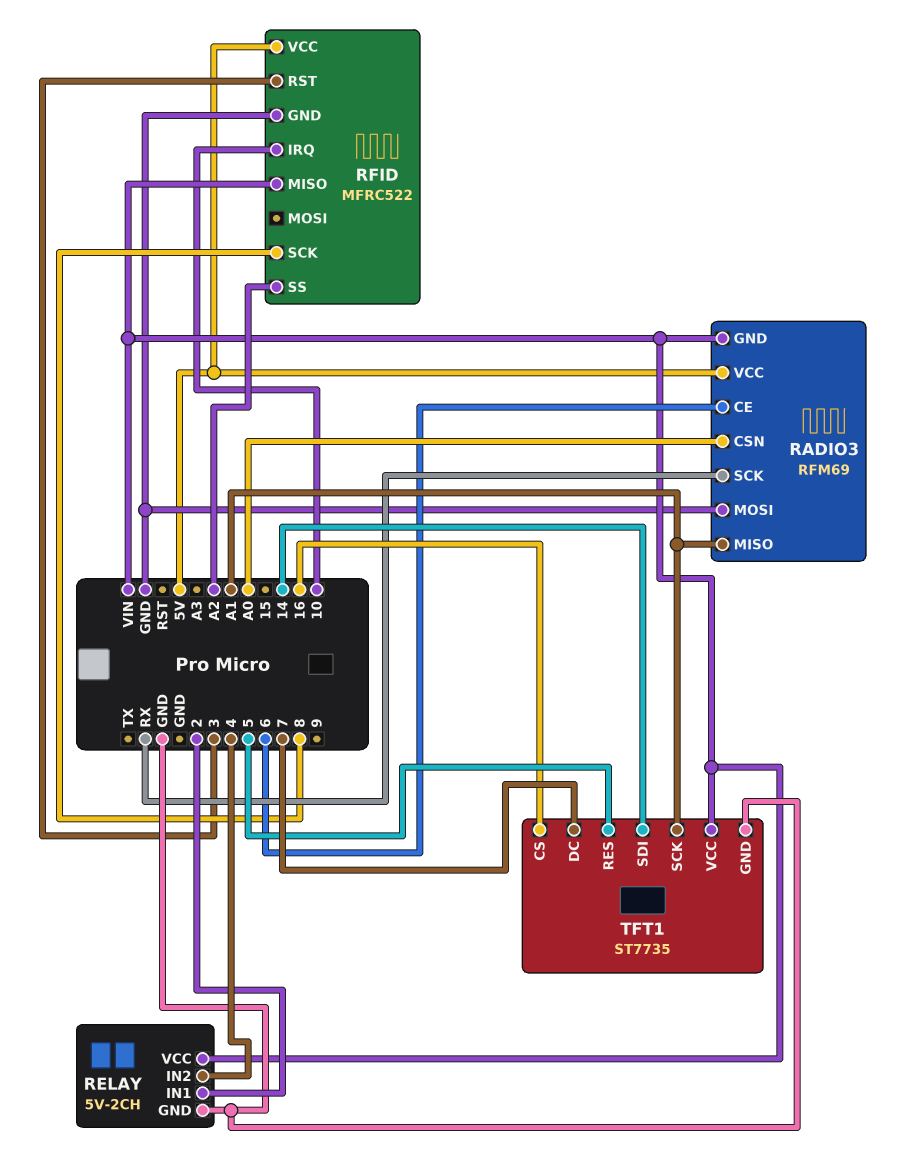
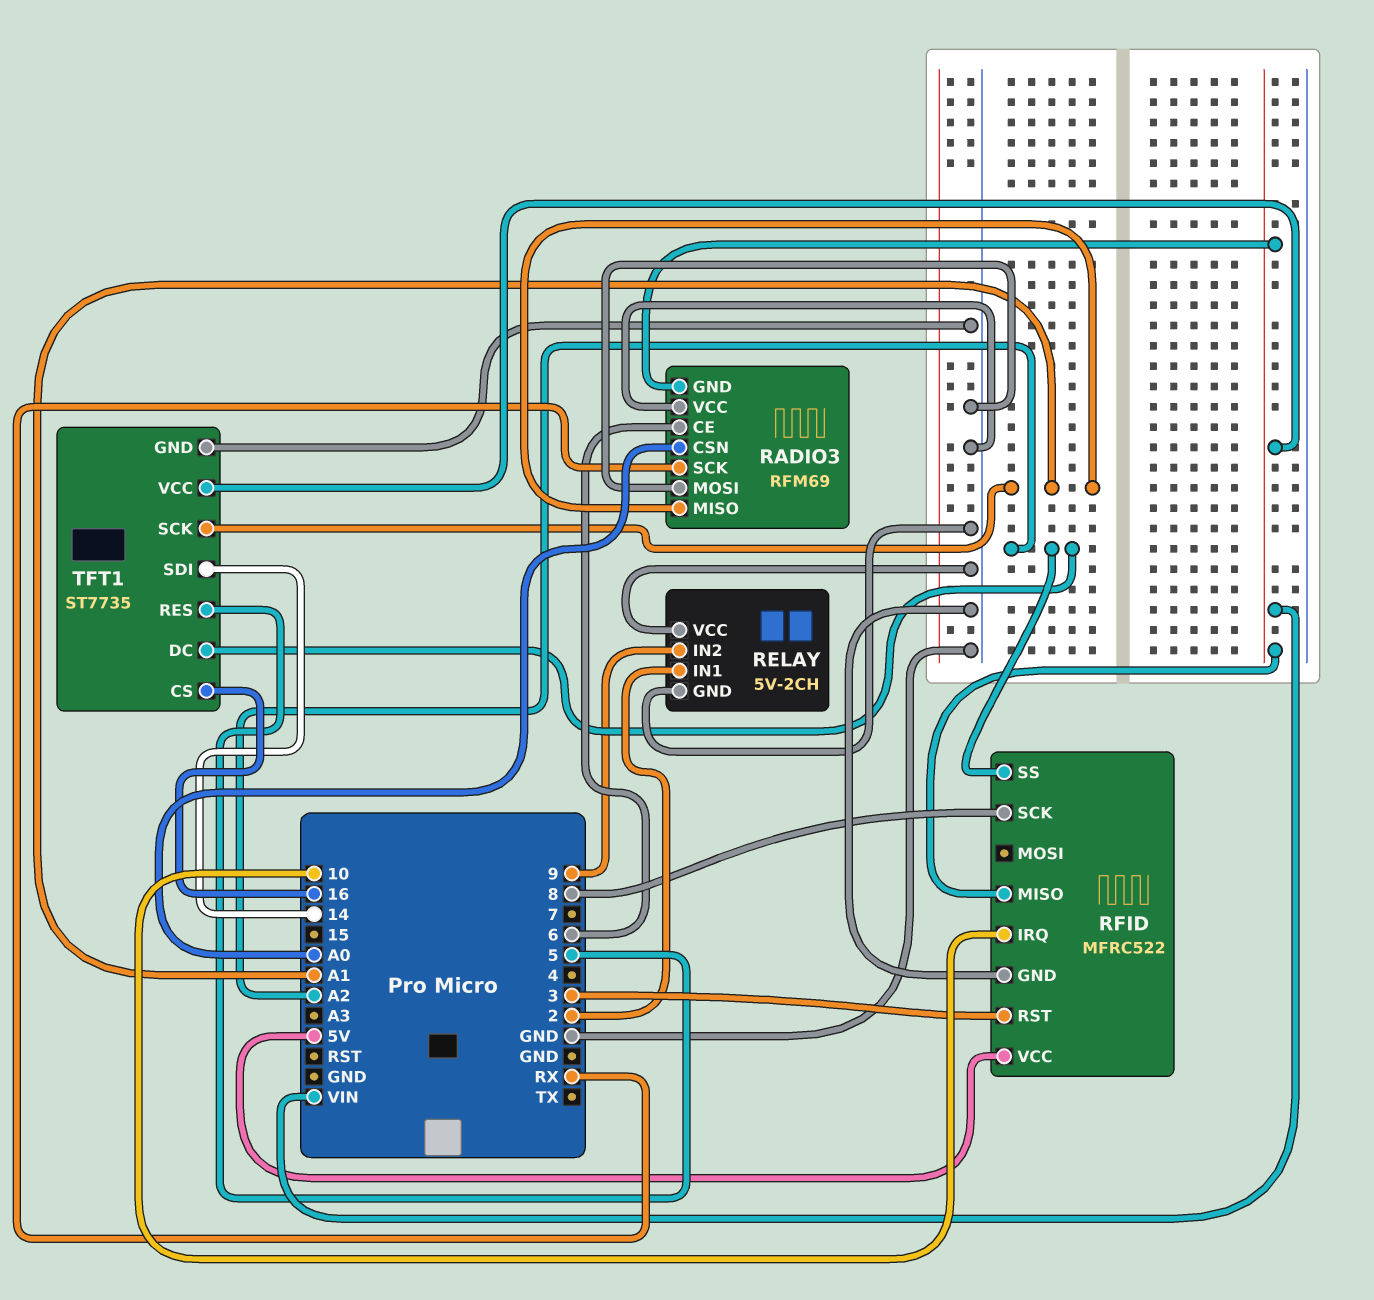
RADIO3 pin VCC: 5V -> GND
RELAY pin IN2: 4 -> 9
RELAY pin VCC: VIN -> GND
TFT1 pin DC: 7 -> A2

